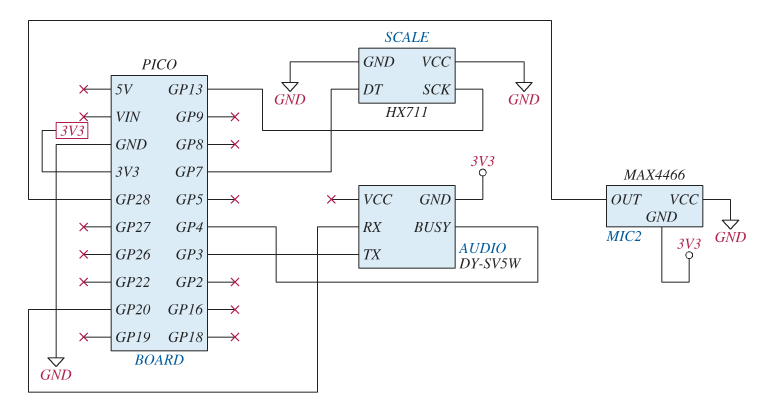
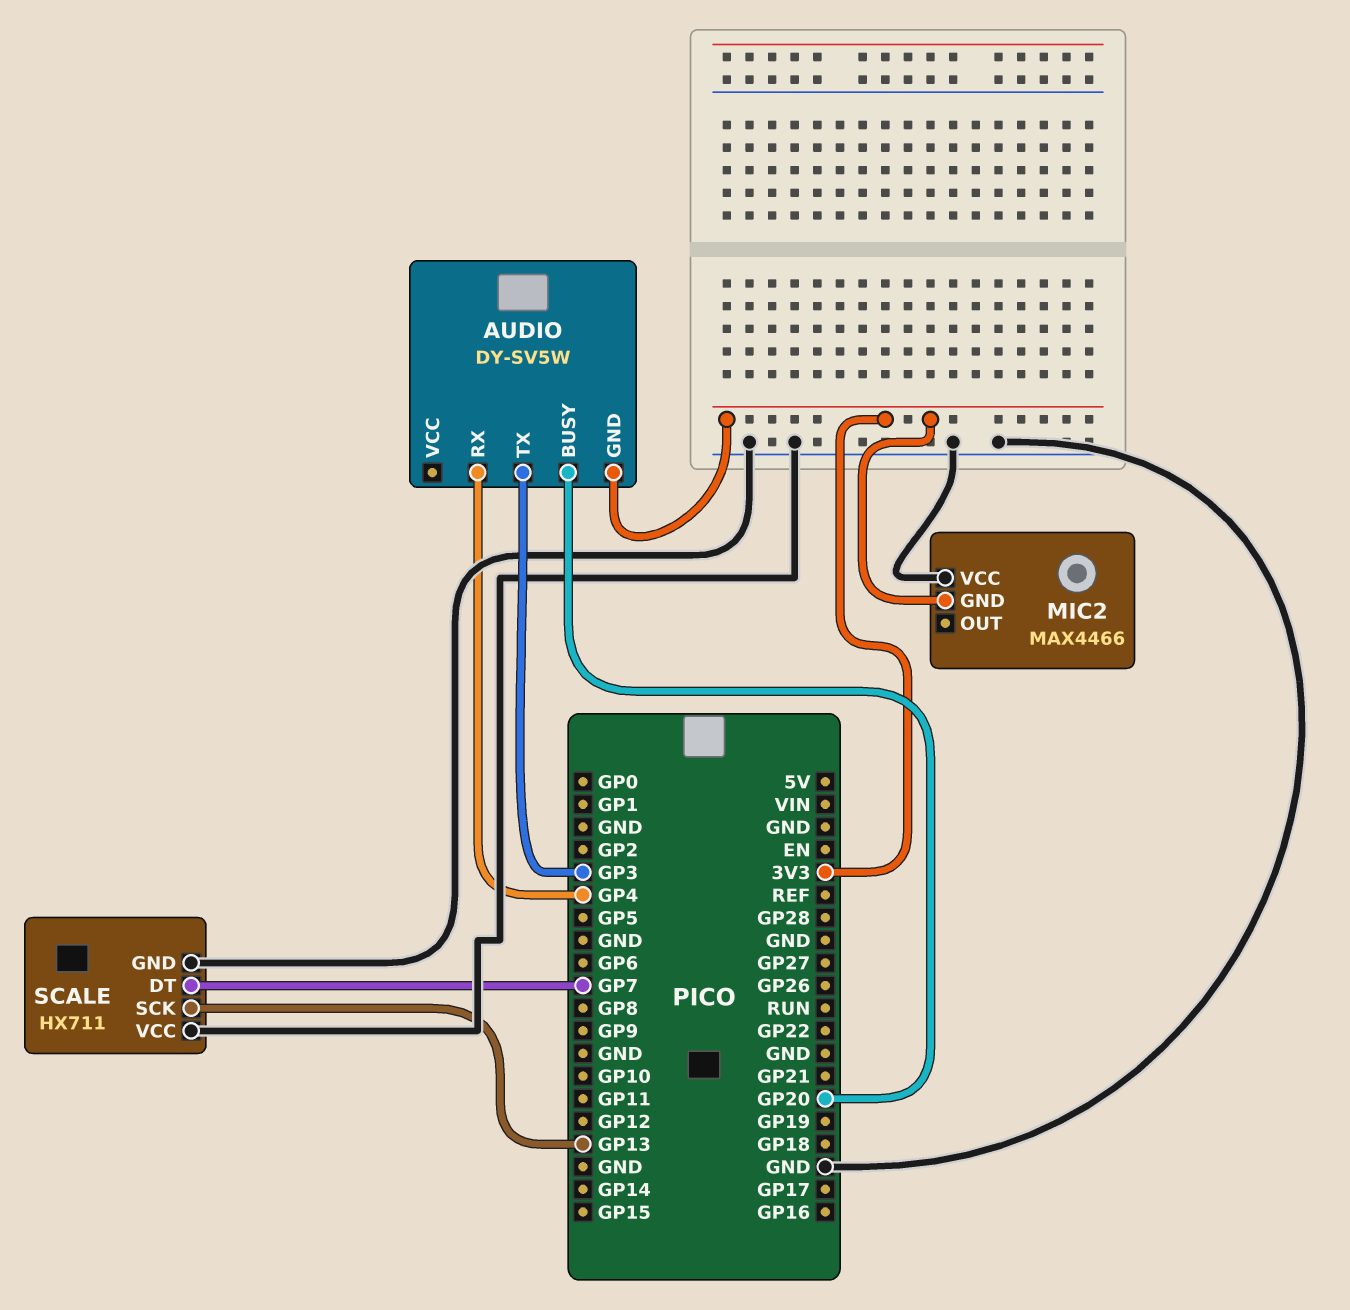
AUDIO pin BUSY: GP4 -> GP20
AUDIO pin RX: GP20 -> GP4
MIC2 pin OUT: GP28 -> none

